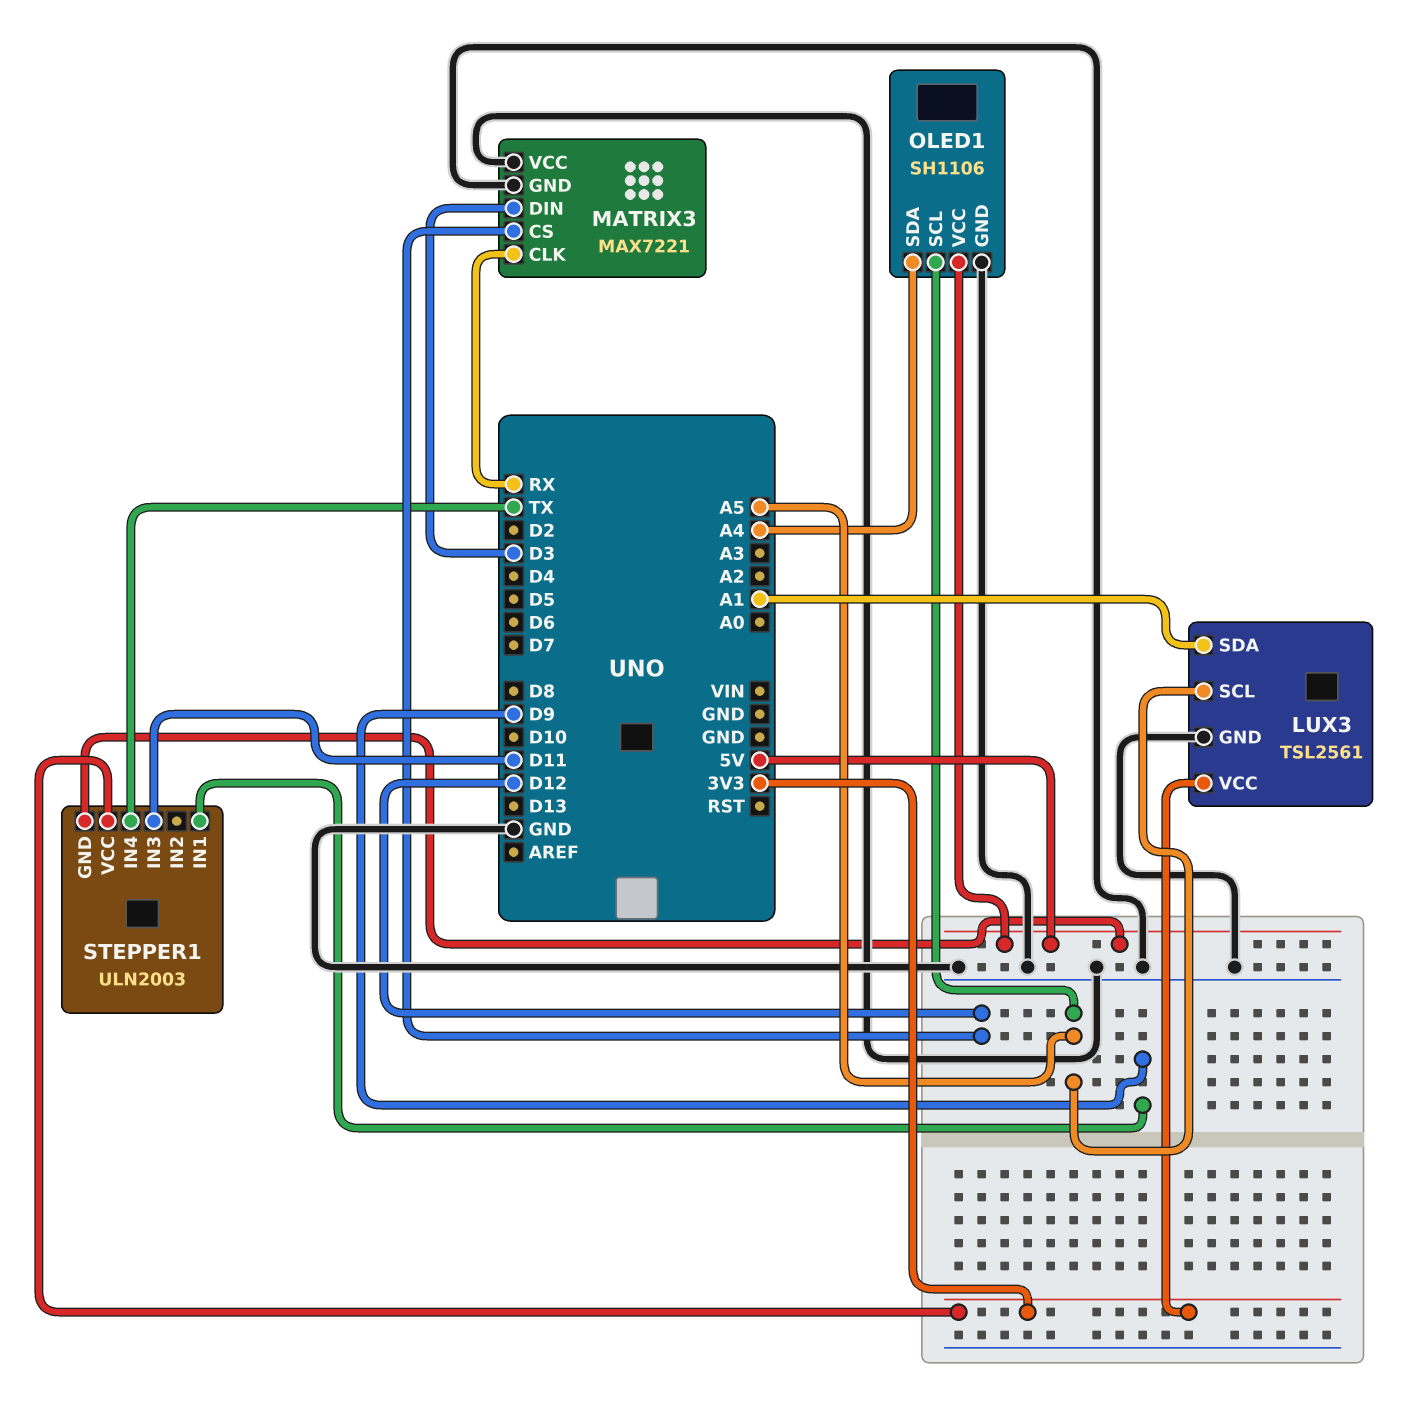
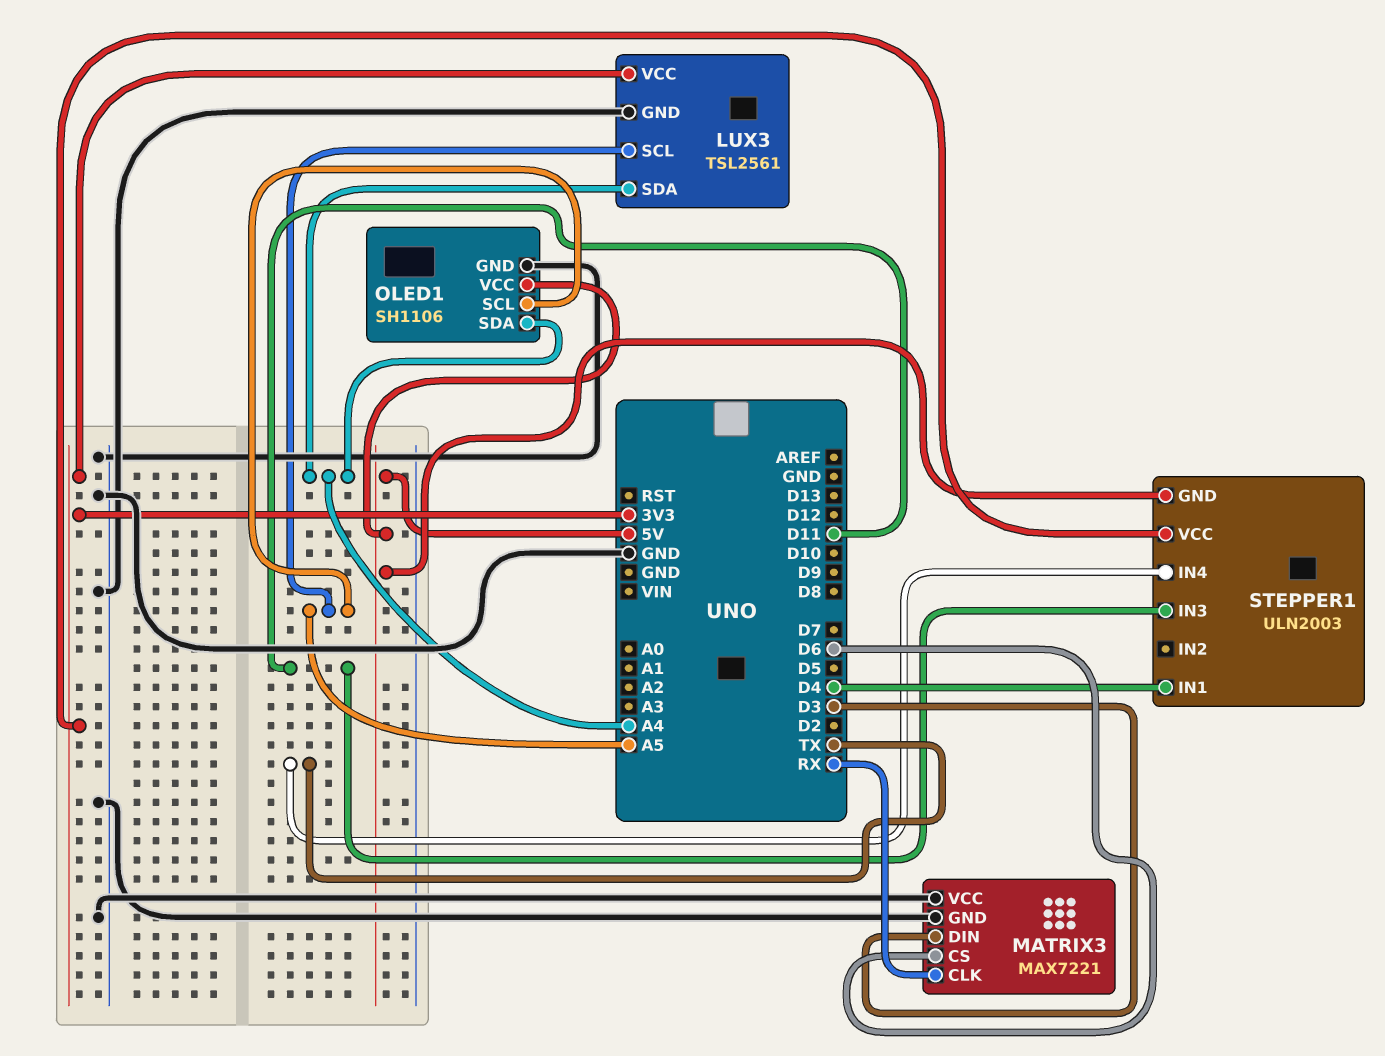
LUX3 pin SDA: A1 -> A4
MATRIX3 pin CS: D12 -> D6
STEPPER1 pin IN1: D9 -> D4

